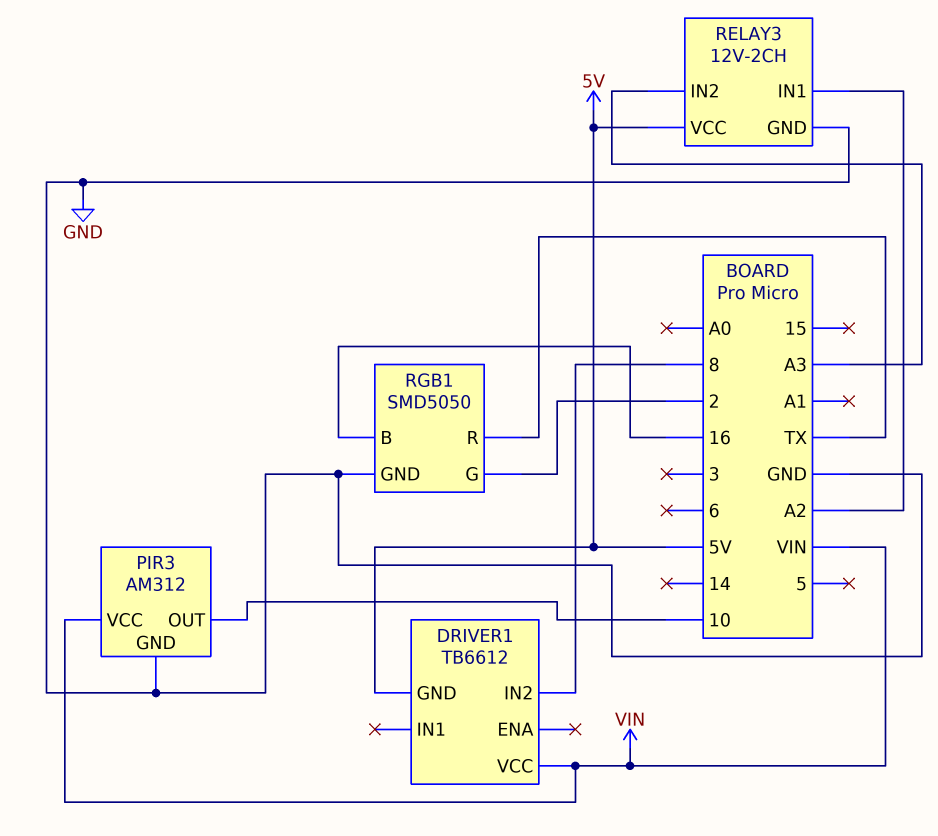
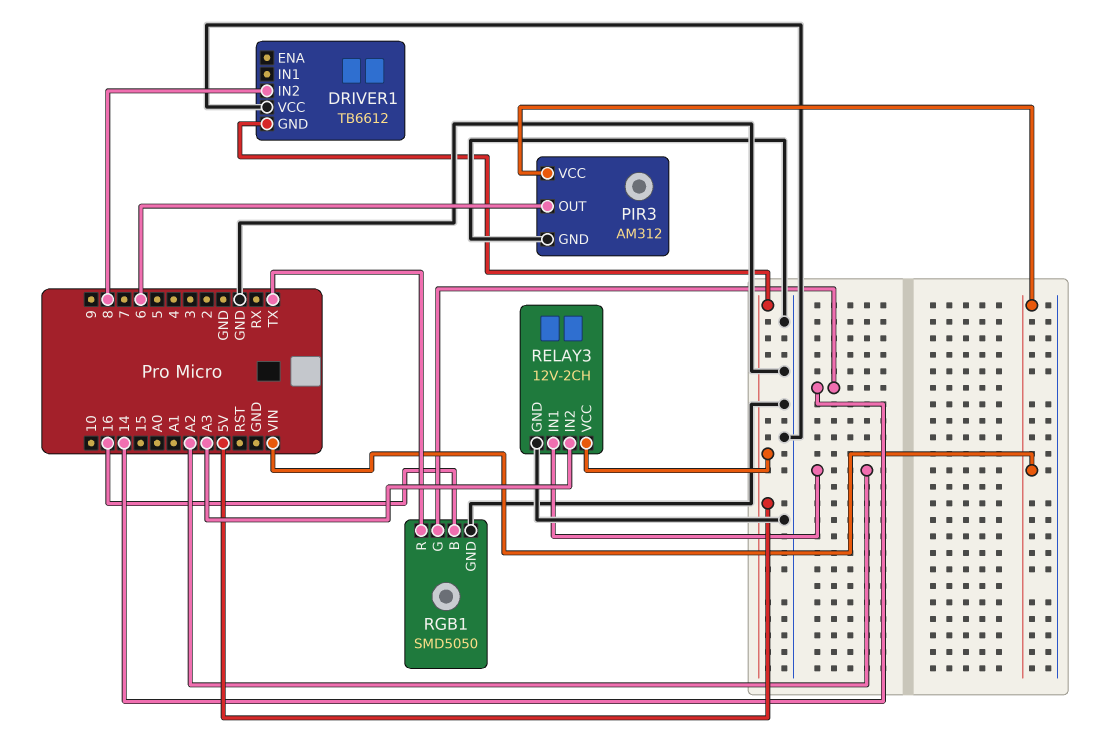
DRIVER1 pin VCC: VIN -> GND
PIR3 pin OUT: 10 -> 6
RGB1 pin G: 2 -> 14

